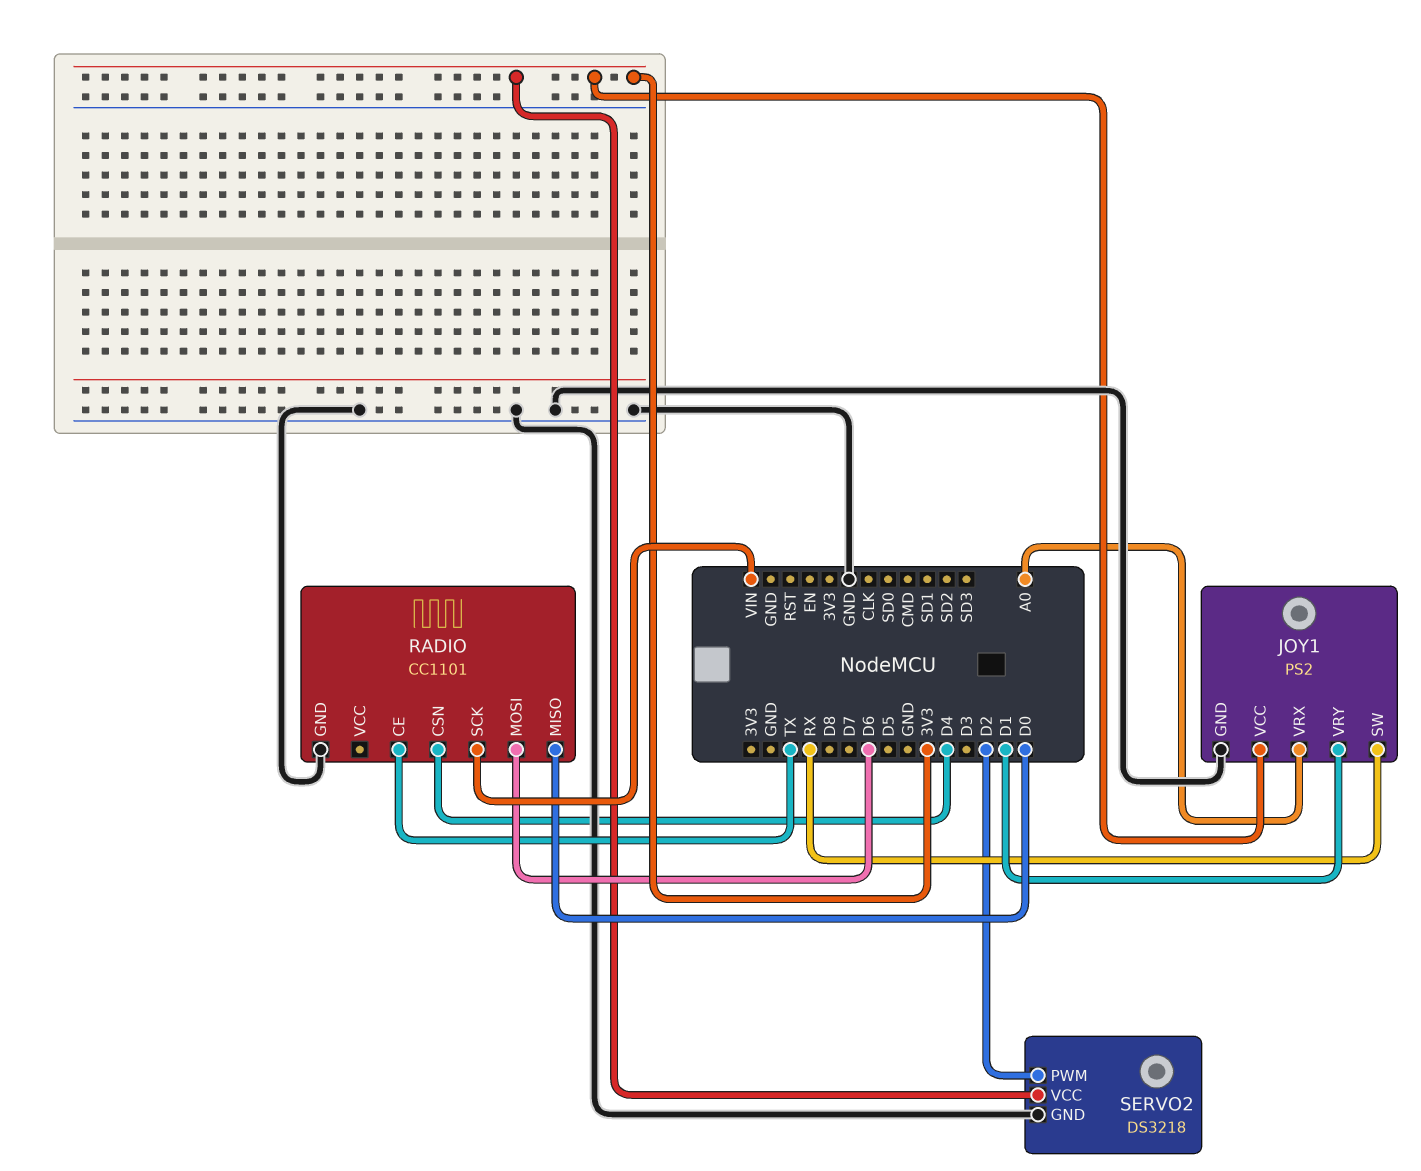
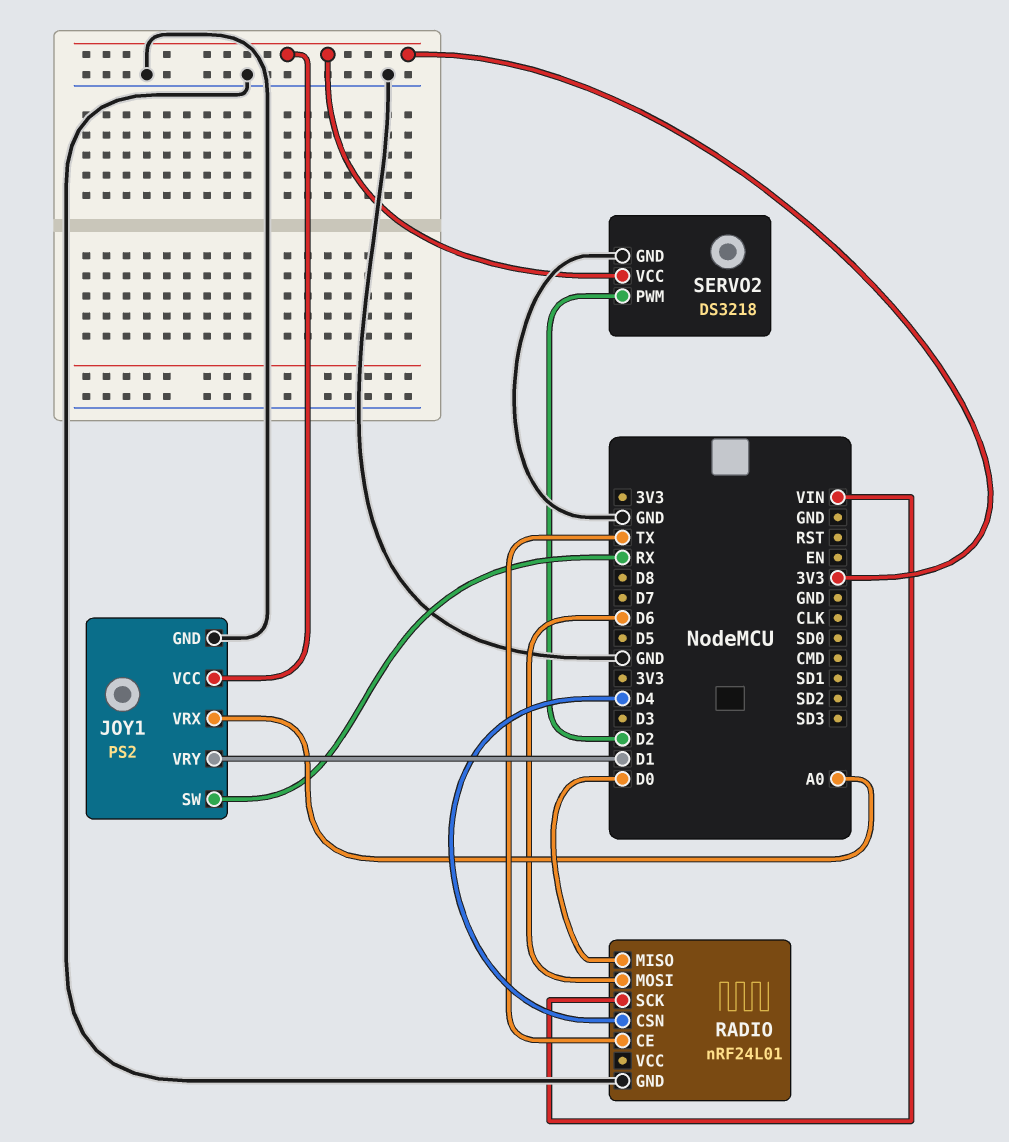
RADIO: CC1101 -> nRF24L01

